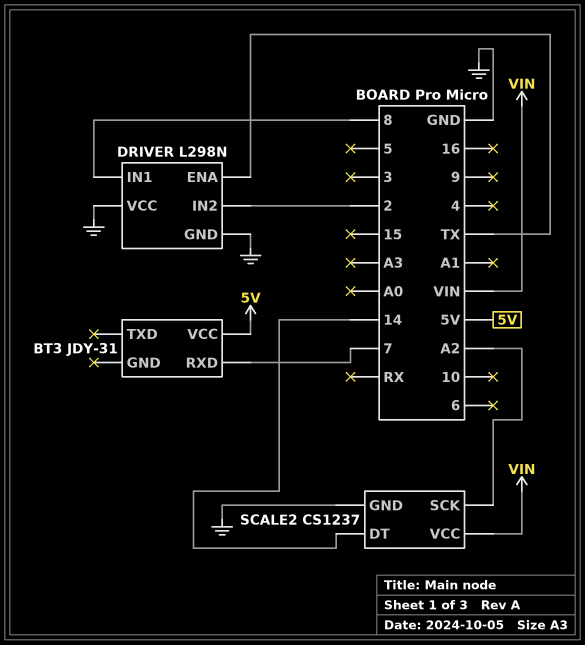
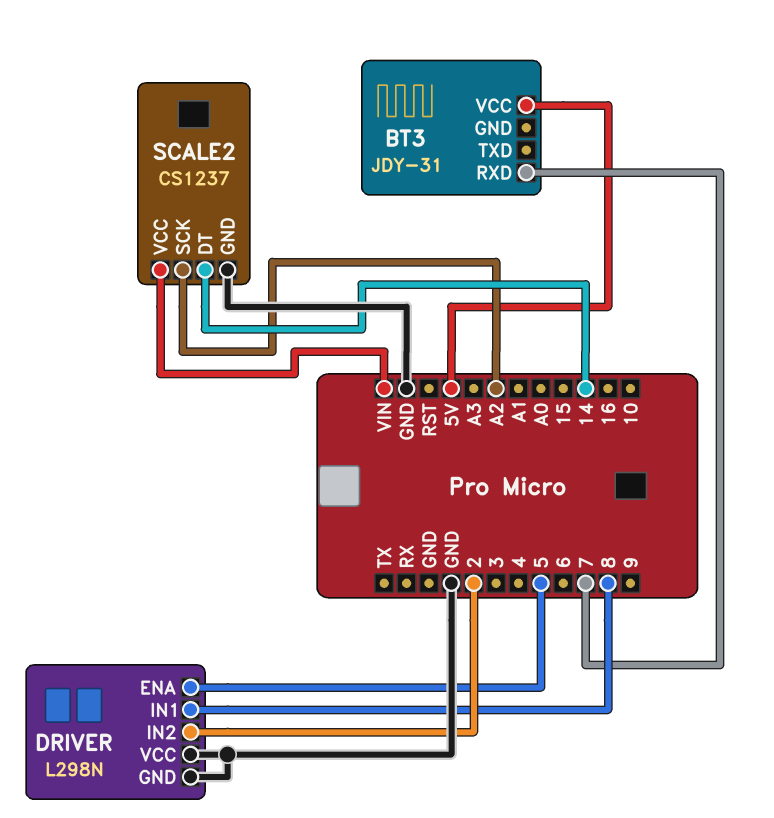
DRIVER pin ENA: TX -> 5

